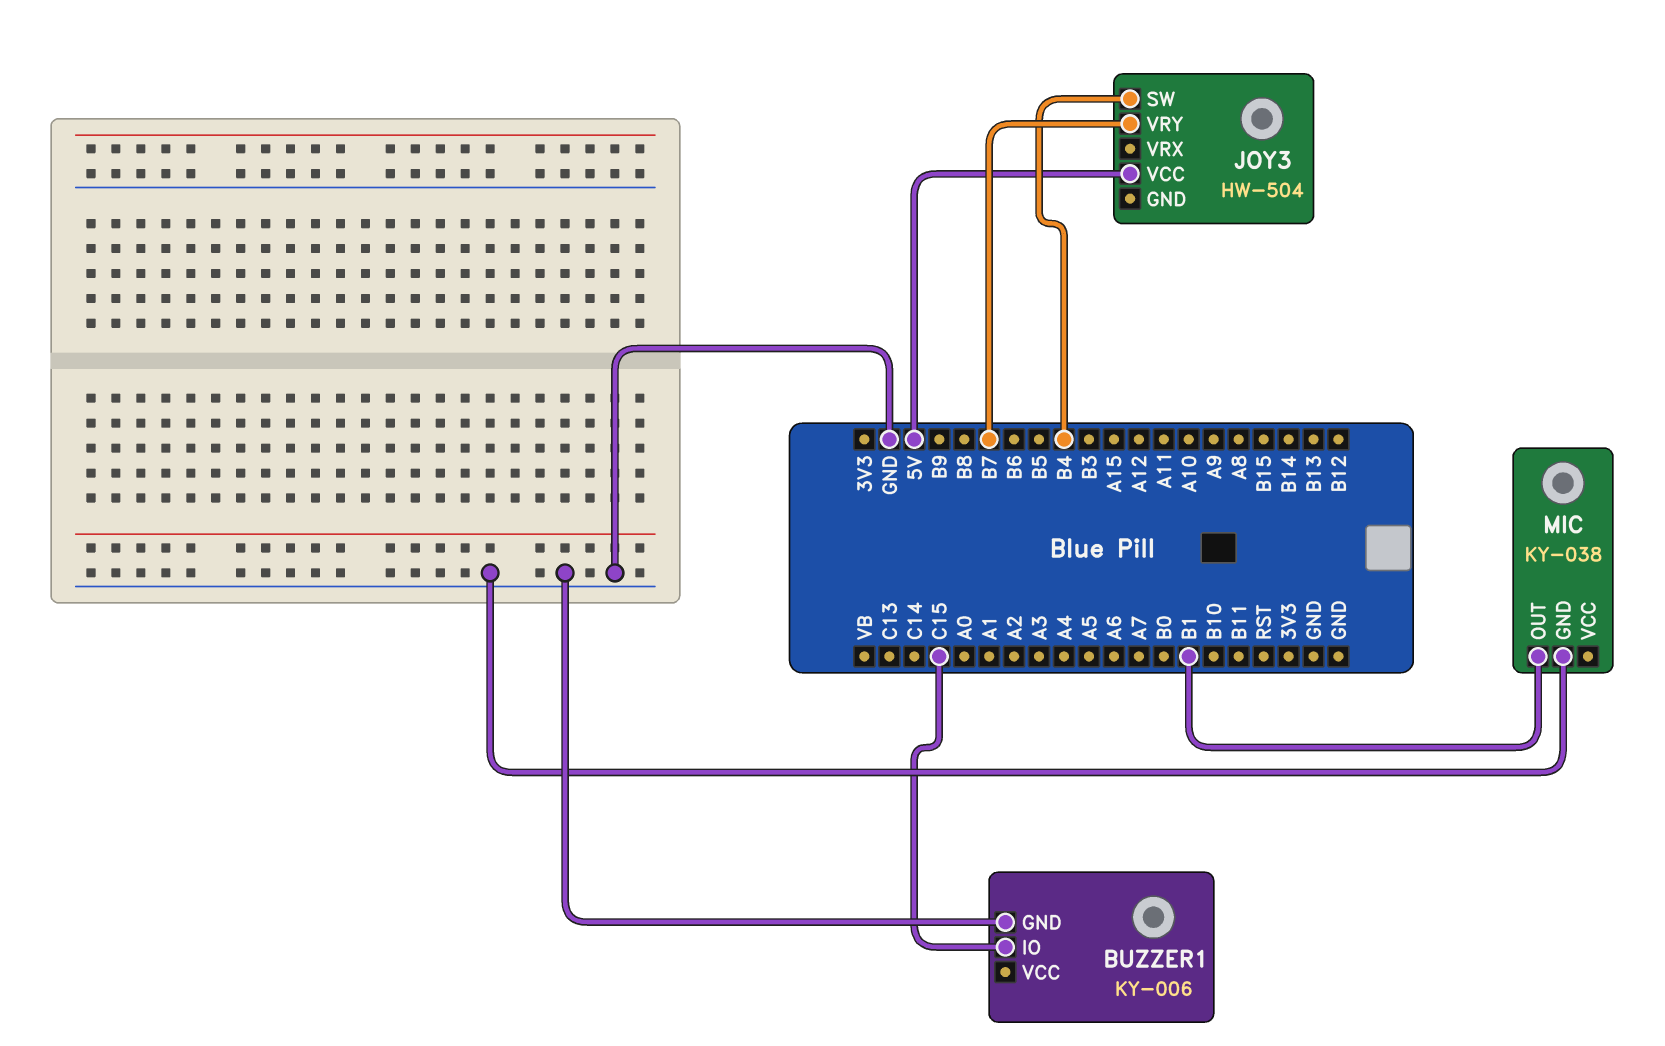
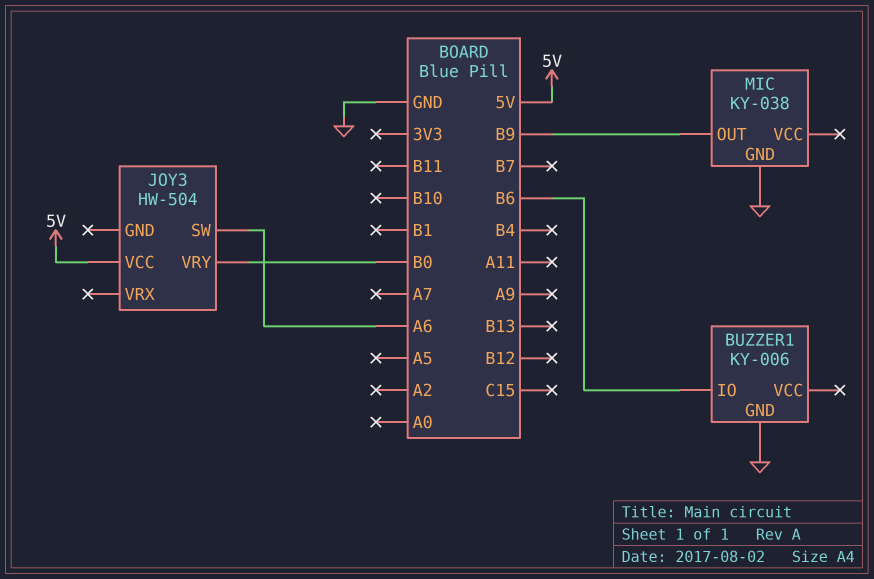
BUZZER1 pin IO: C15 -> B6
JOY3 pin SW: B4 -> A6
JOY3 pin VRY: B7 -> B0
MIC pin OUT: B1 -> B9

